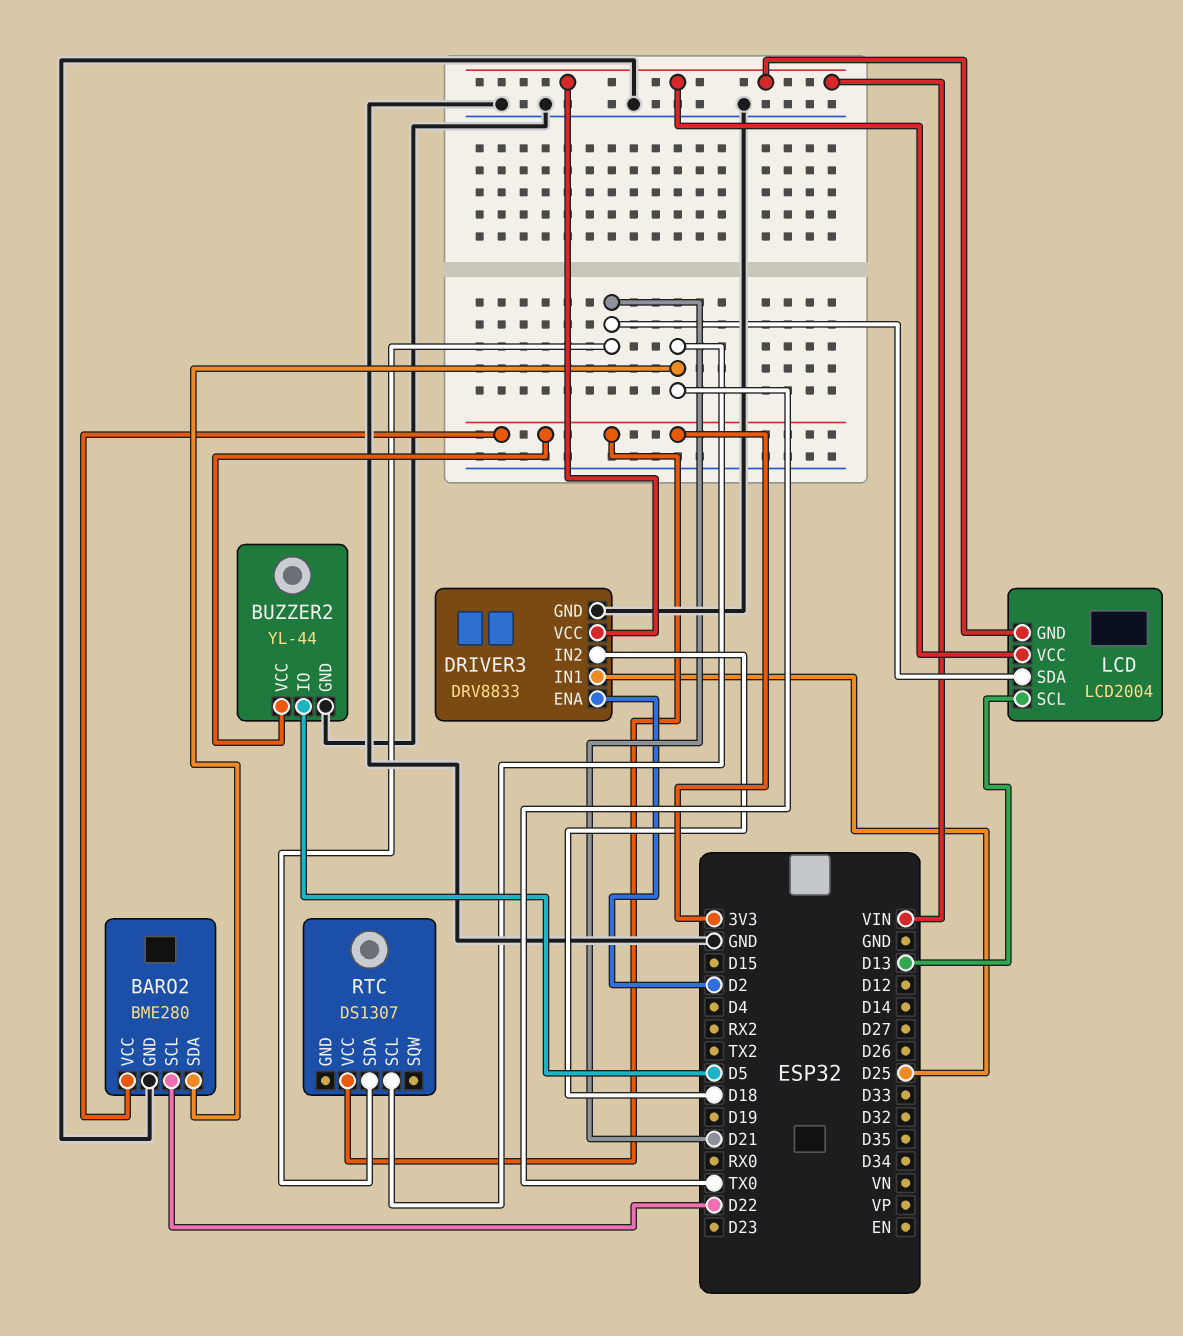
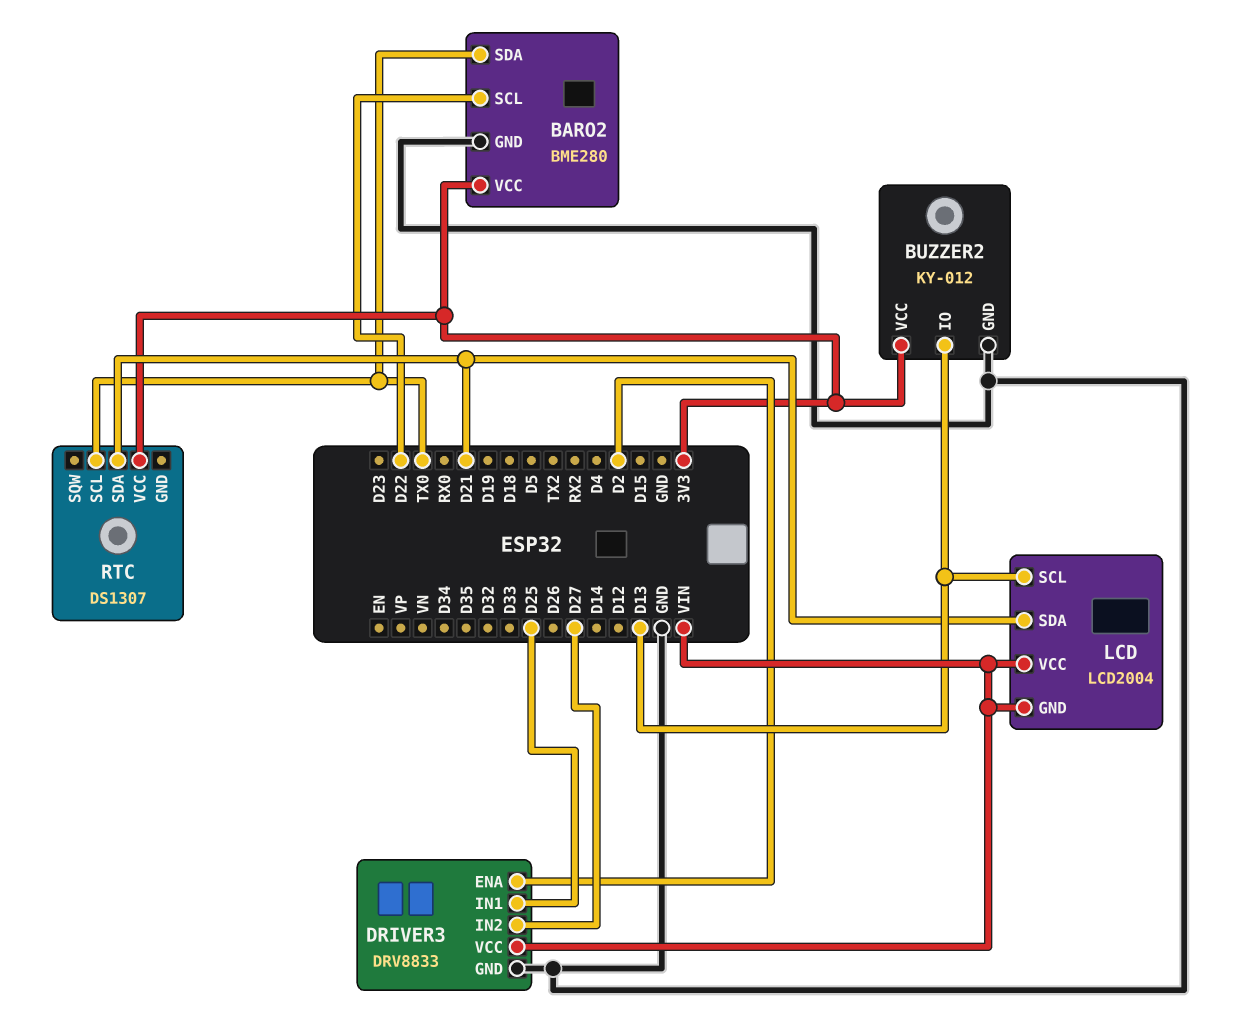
BUZZER2: YL-44 -> KY-012
BUZZER2 pin IO: D5 -> D13
DRIVER3 pin IN2: D18 -> D27

